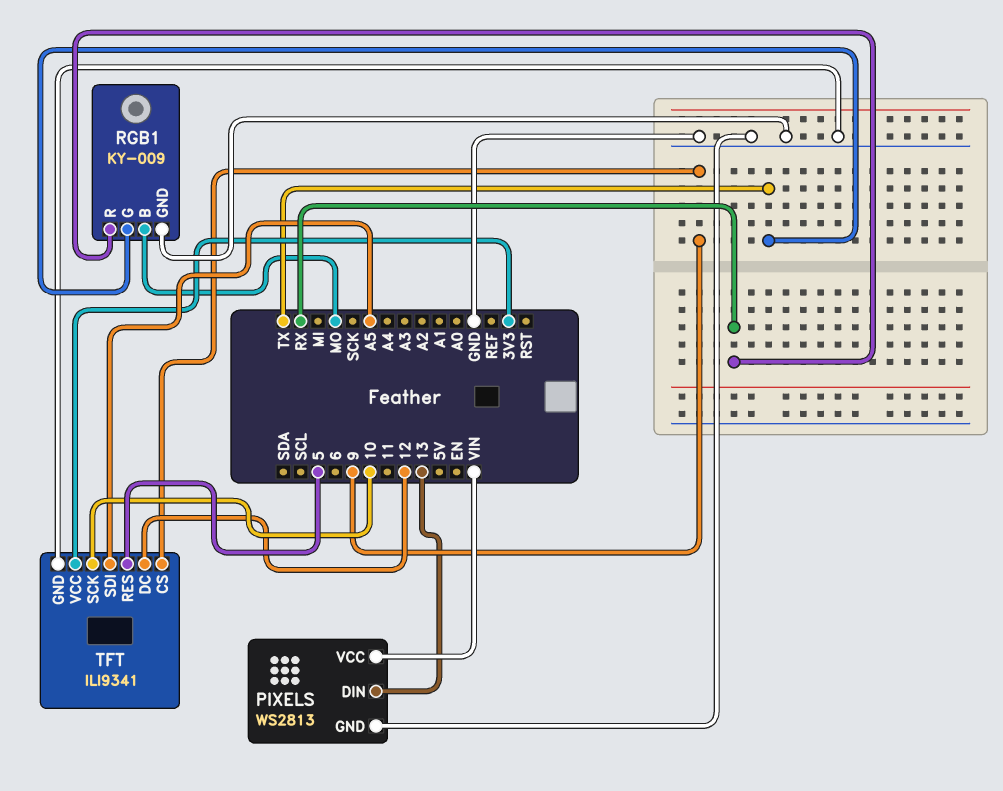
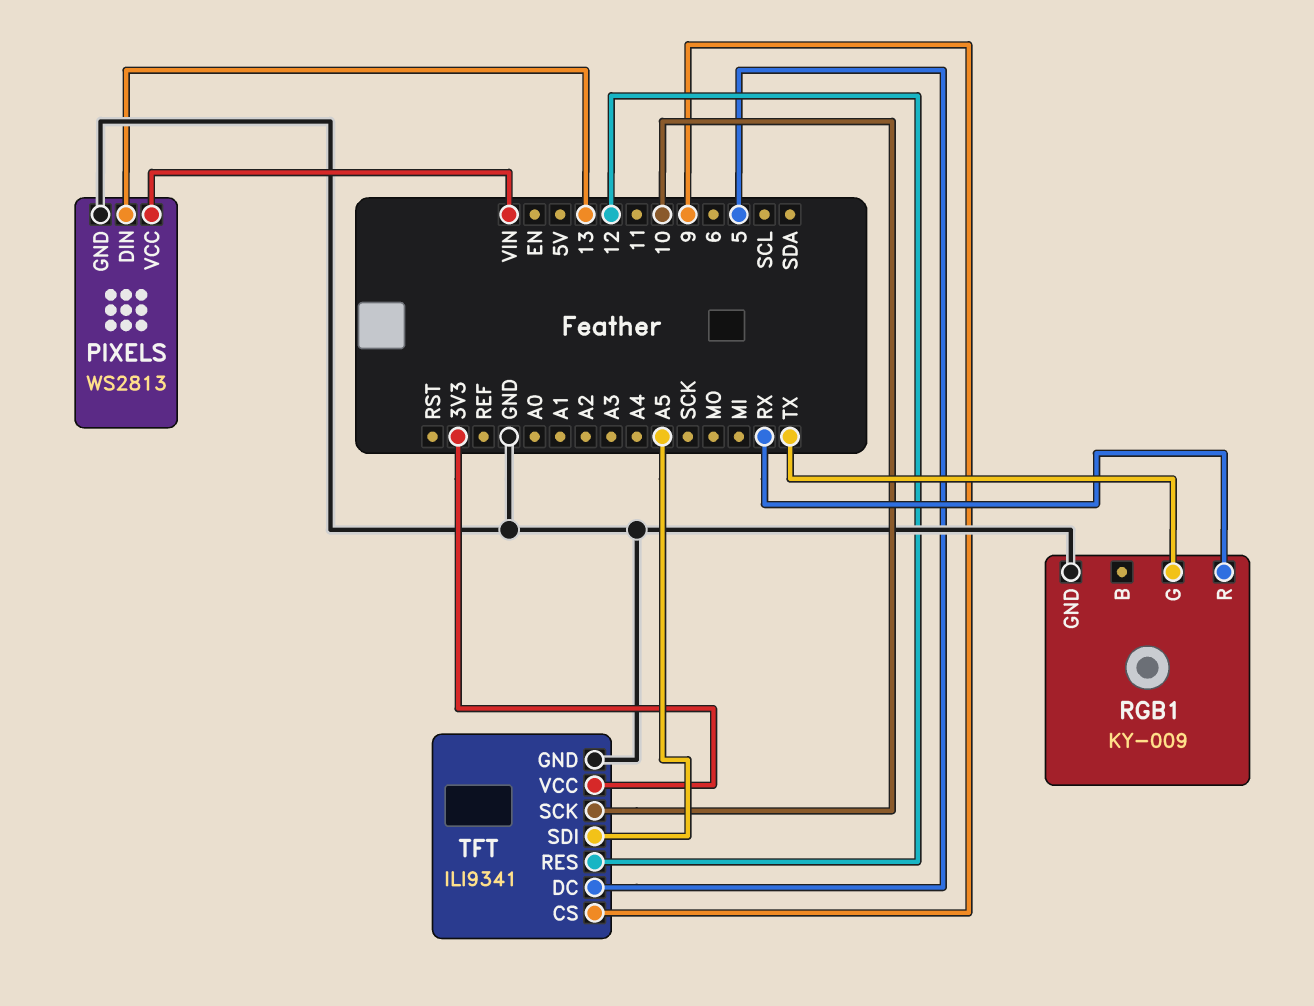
RGB1 pin B: MO -> none
TFT pin DC: 12 -> 5
TFT pin RES: 5 -> 12

